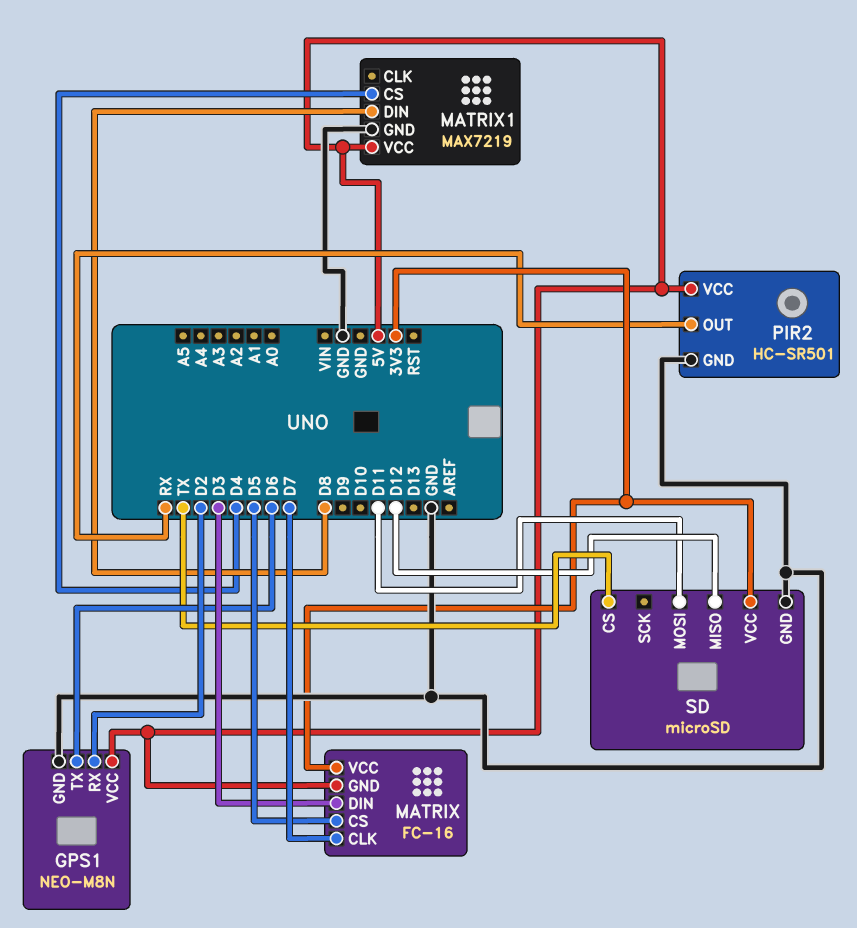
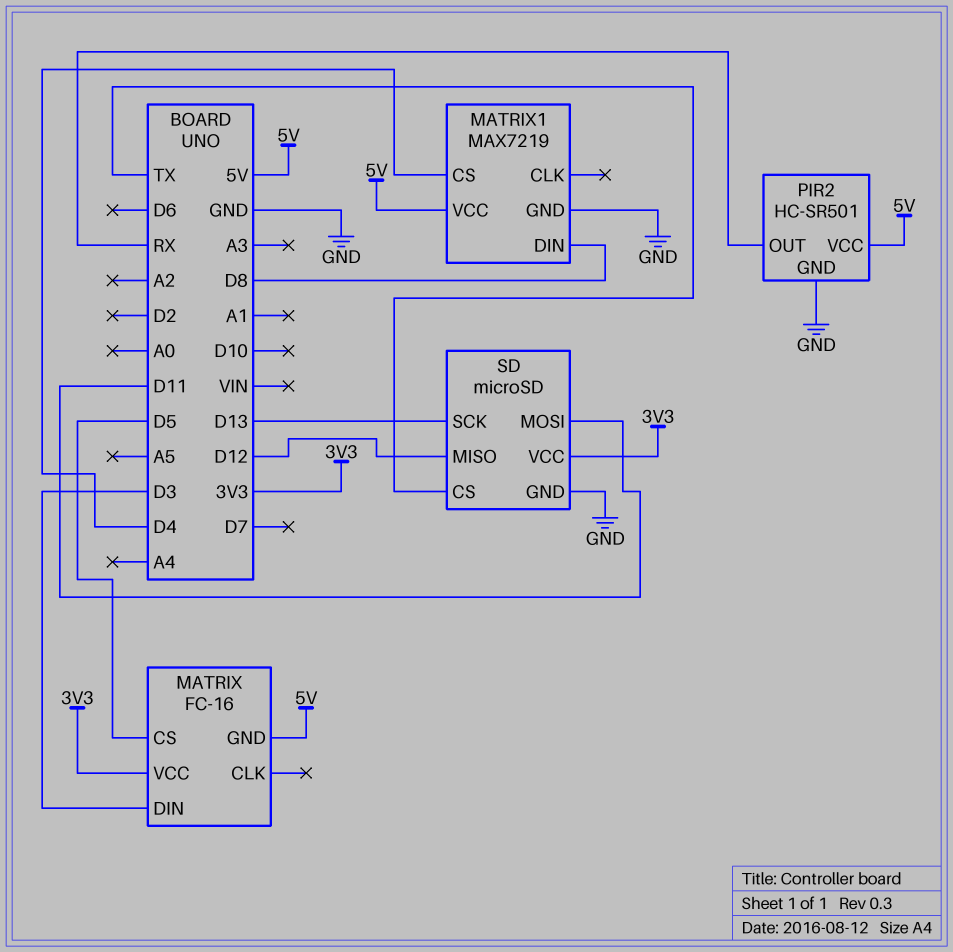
GPS1: NEO-M8N -> none
GPS1 pin GND: GND -> none
GPS1 pin RX: D2 -> none
GPS1 pin TX: D6 -> none
GPS1 pin VCC: 5V -> none
MATRIX pin CLK: D7 -> none
SD pin SCK: none -> D13

